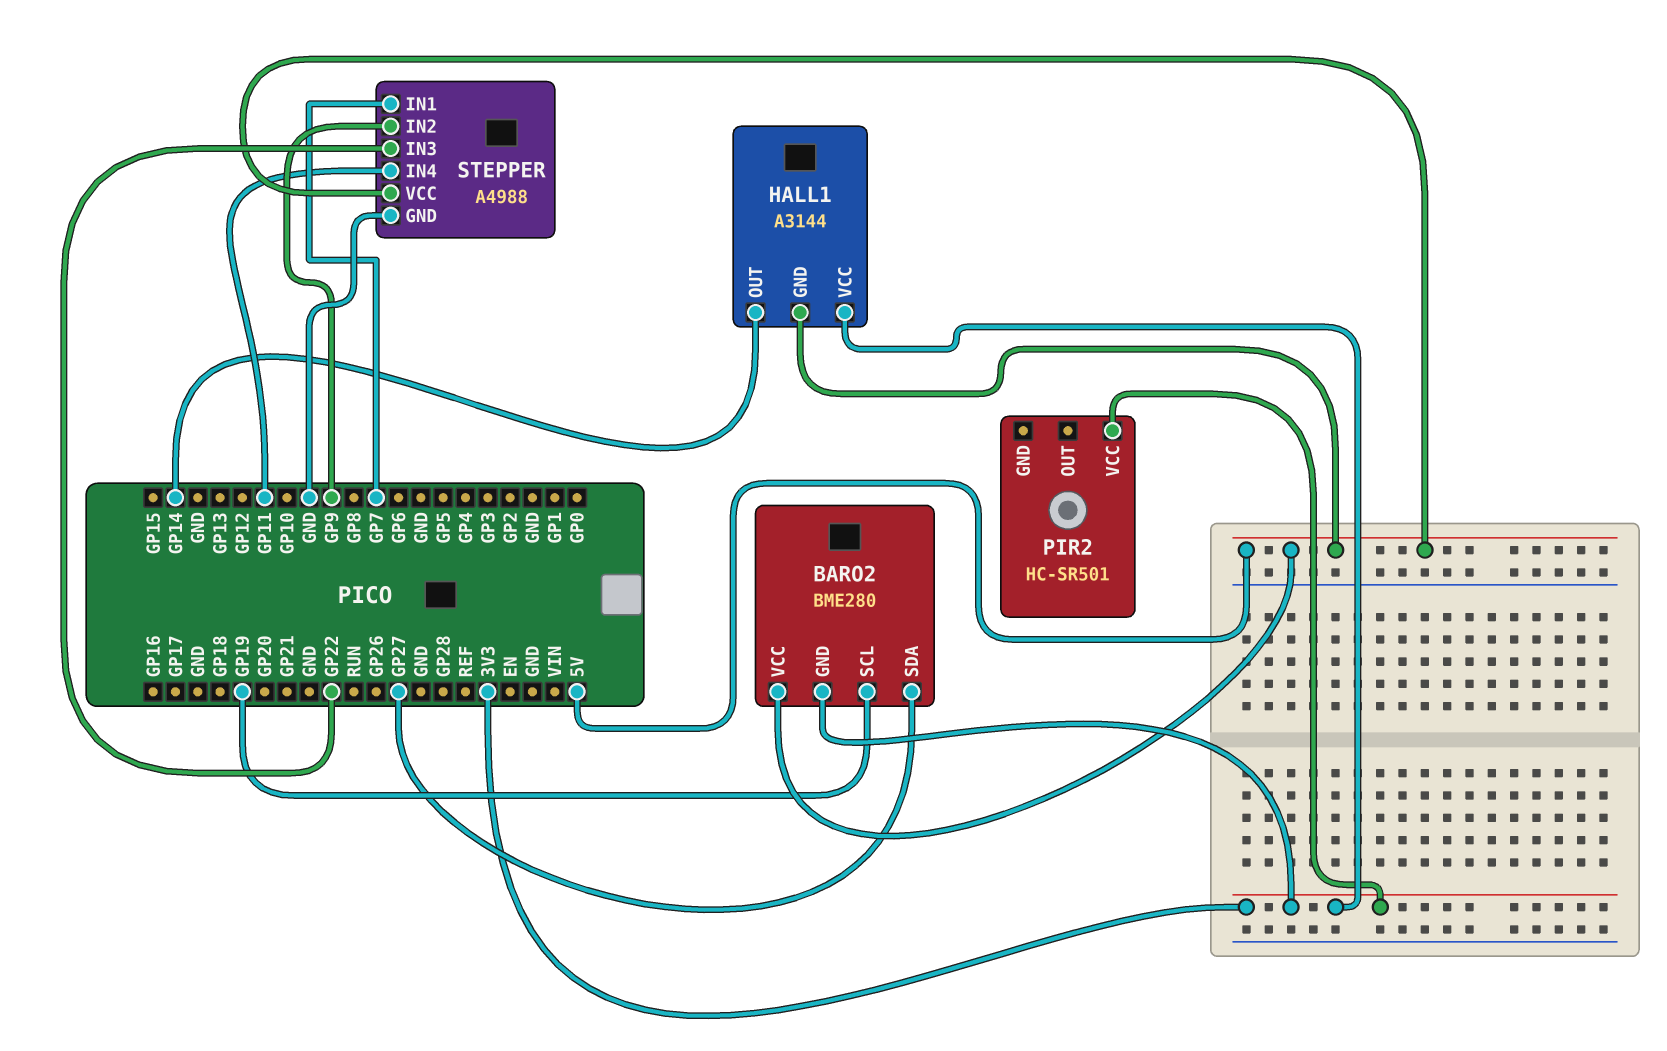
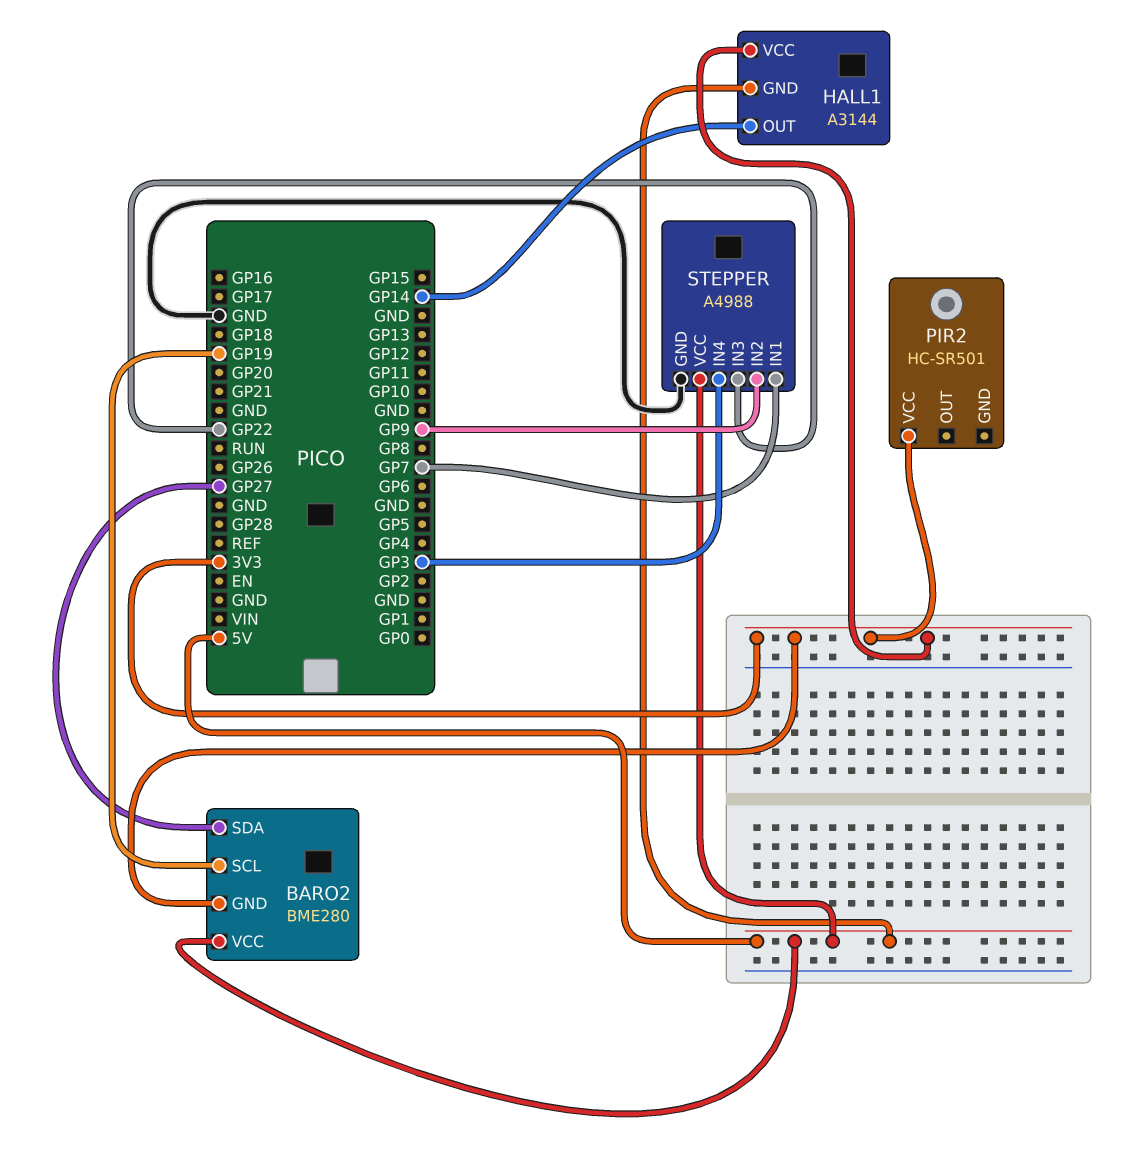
STEPPER pin IN4: GP11 -> GP3

